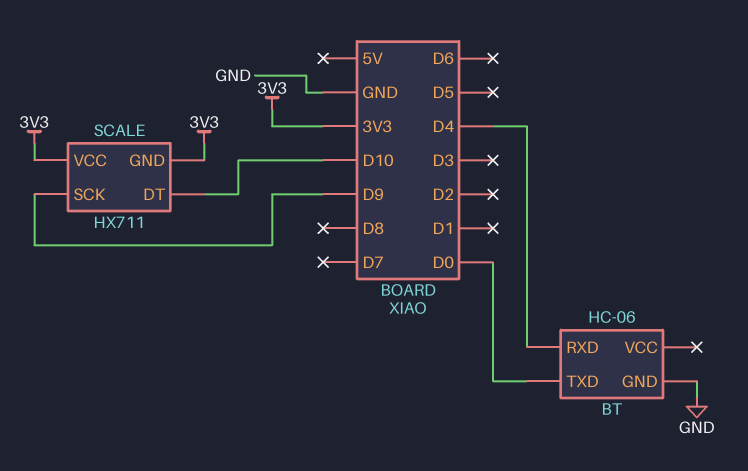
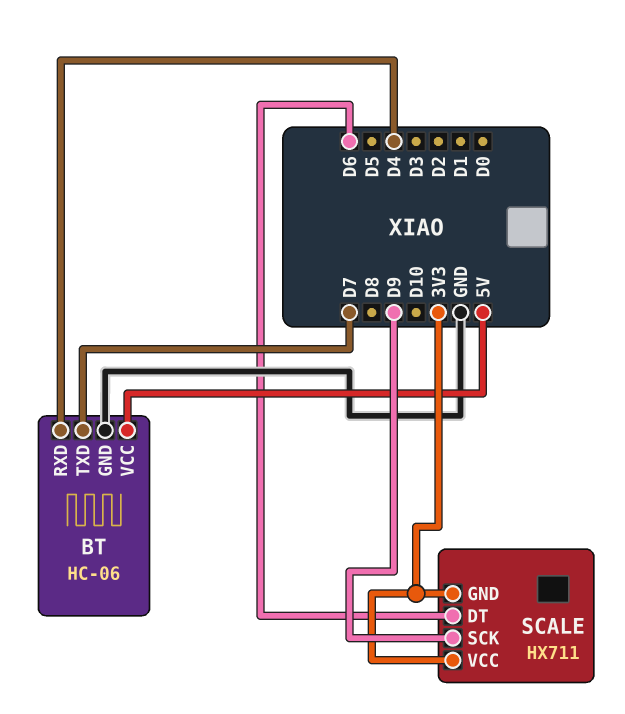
BT pin TXD: D0 -> D7
BT pin VCC: none -> 5V
SCALE pin DT: D10 -> D6

